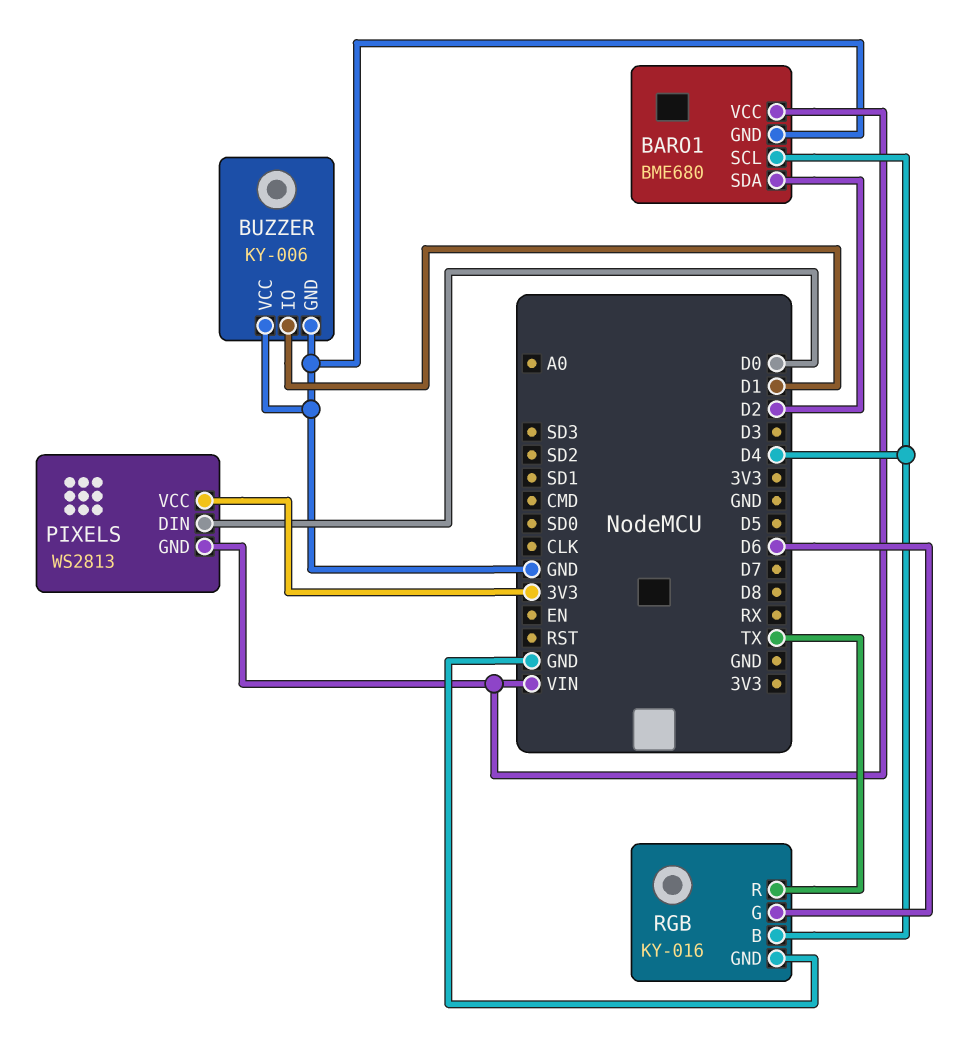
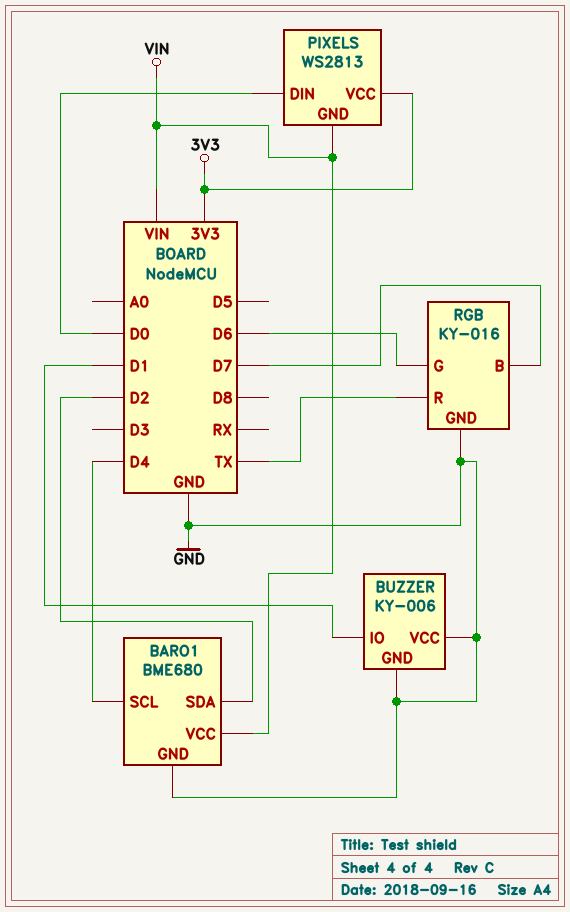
RGB pin B: D4 -> D7

